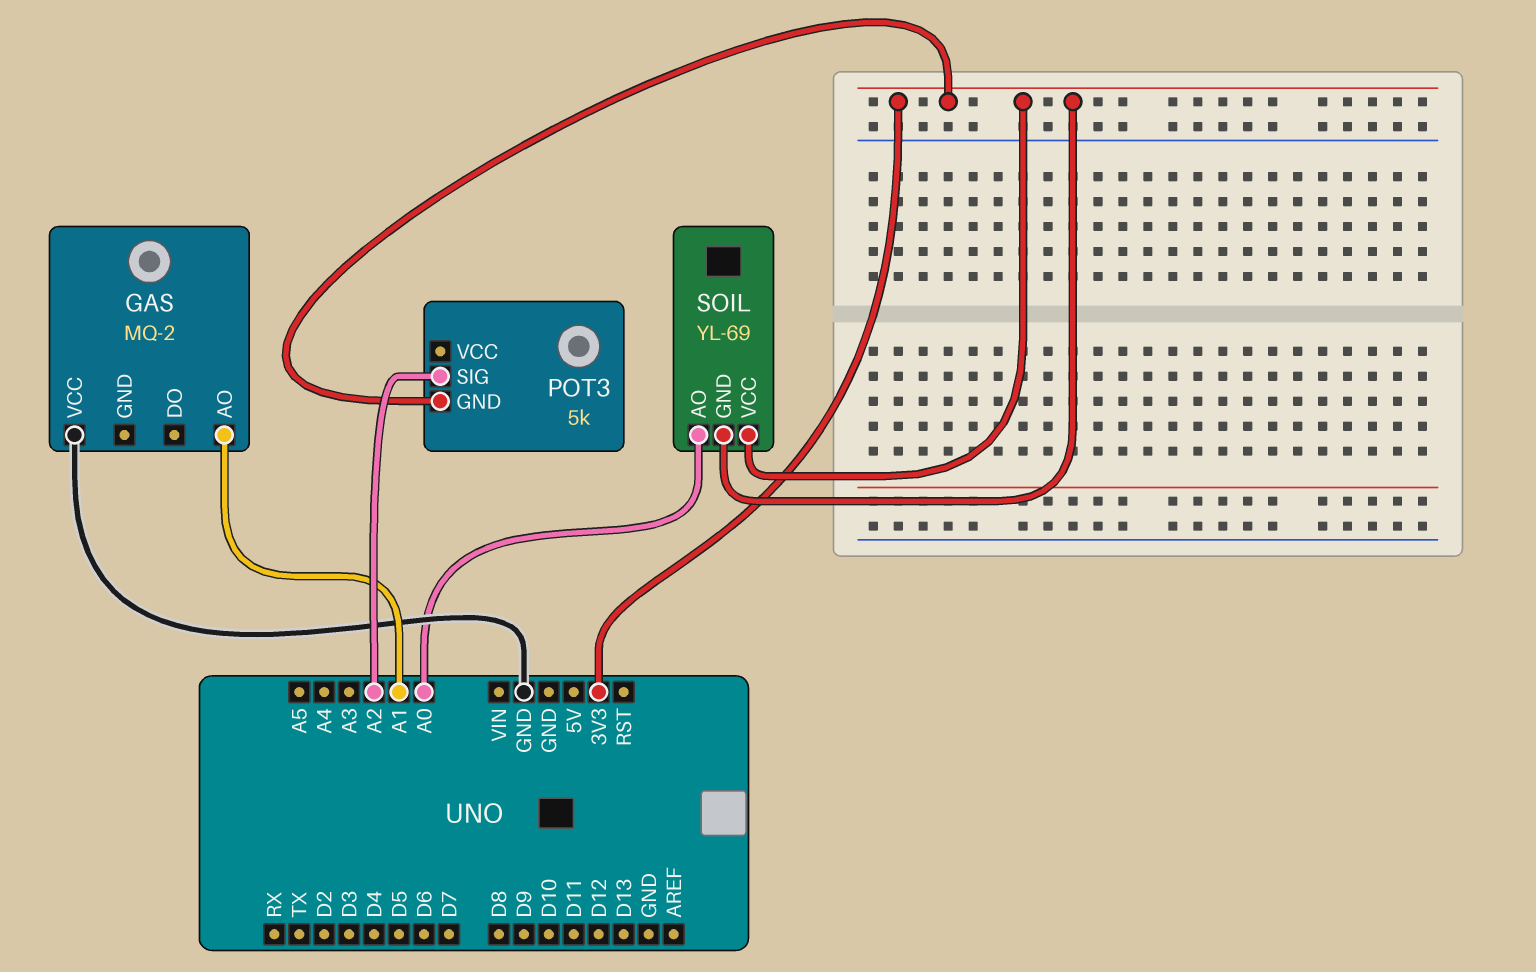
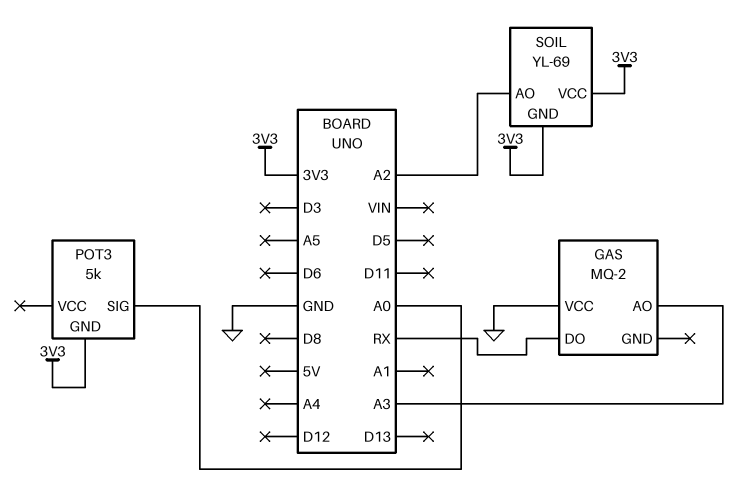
GAS pin AO: A1 -> A3
GAS pin DO: none -> RX
POT3 pin SIG: A2 -> A0
SOIL pin AO: A0 -> A2

